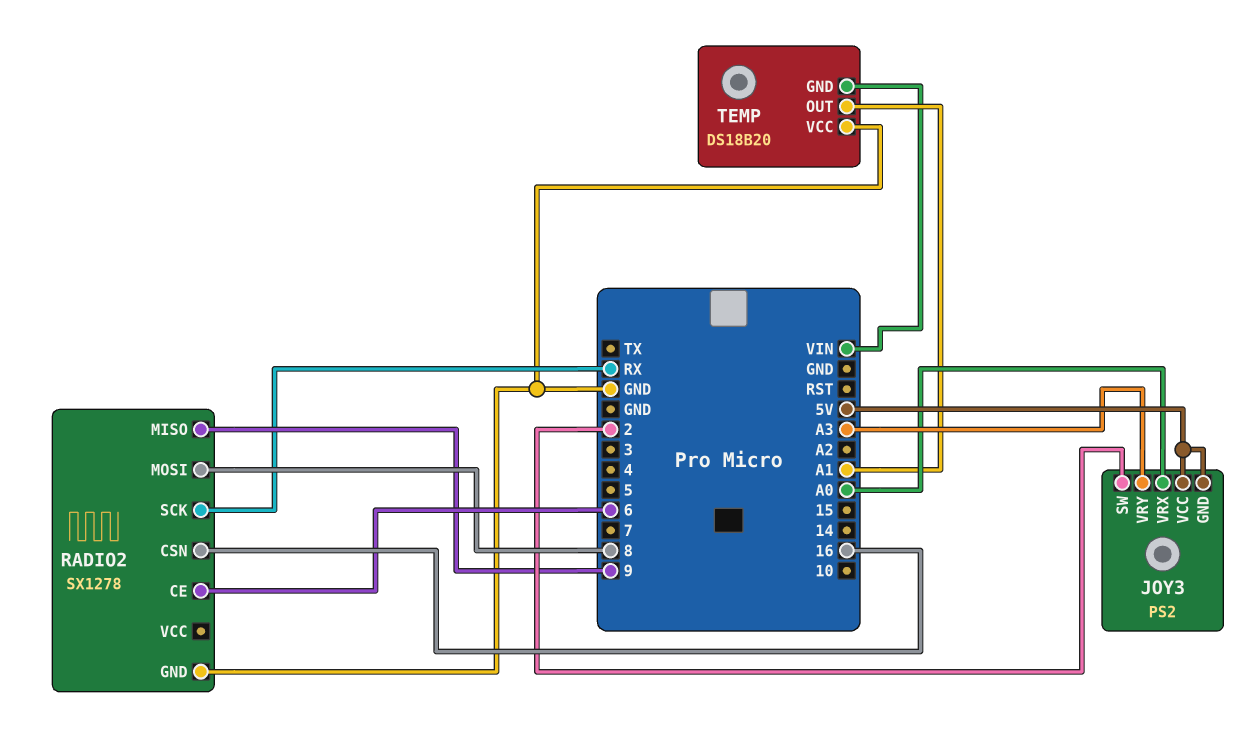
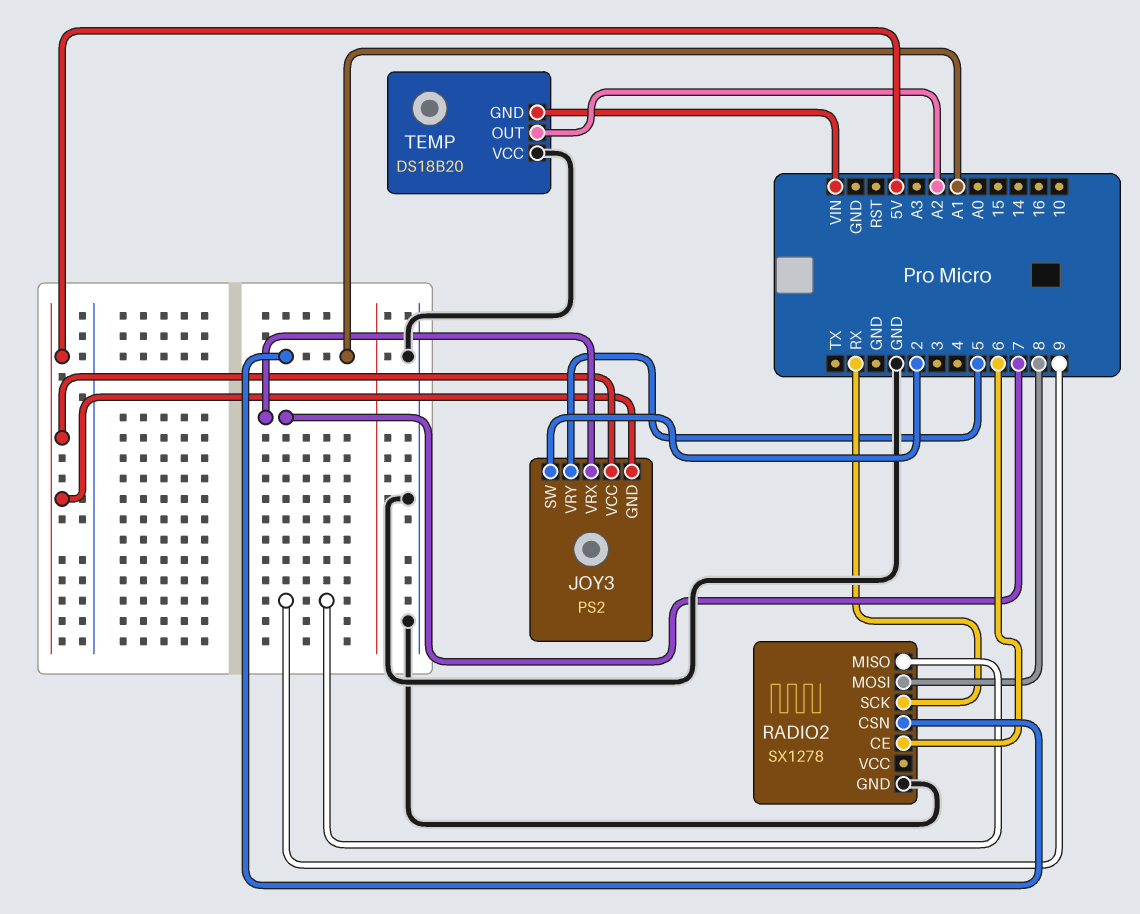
JOY3 pin VRX: A0 -> 7
JOY3 pin VRY: A3 -> 5
RADIO2 pin CSN: 16 -> A1
TEMP pin OUT: A1 -> A2

